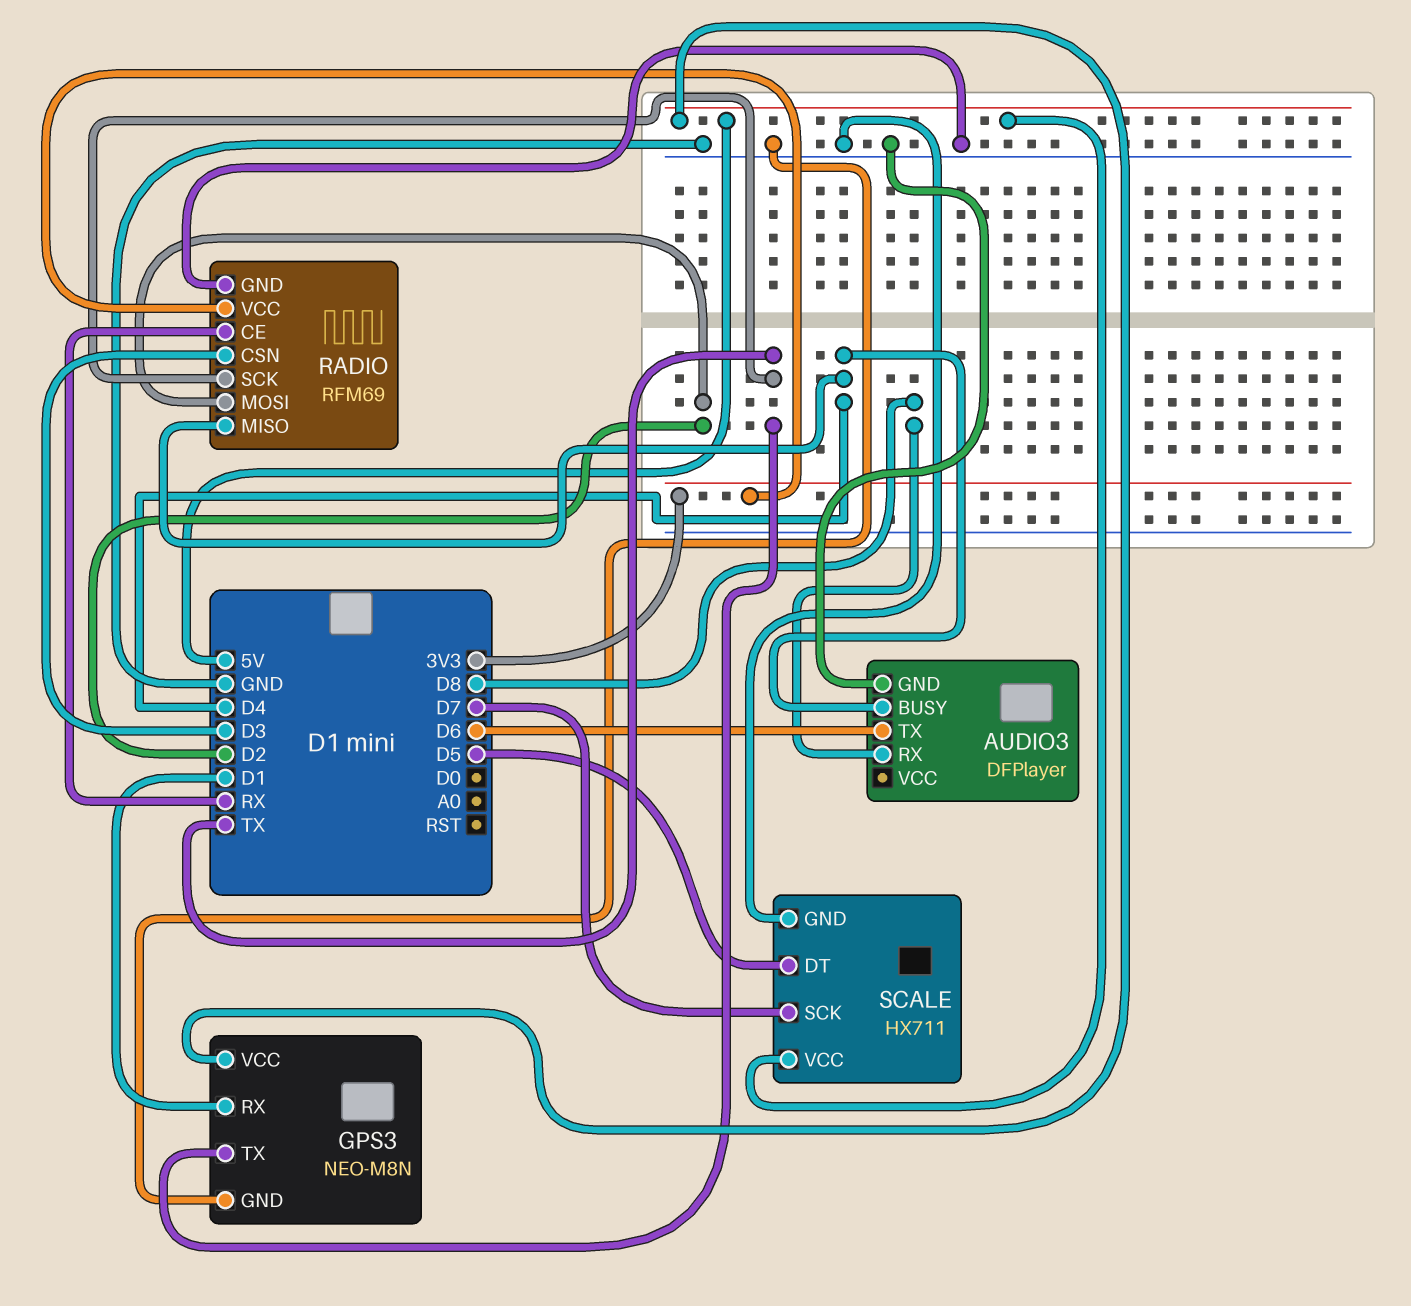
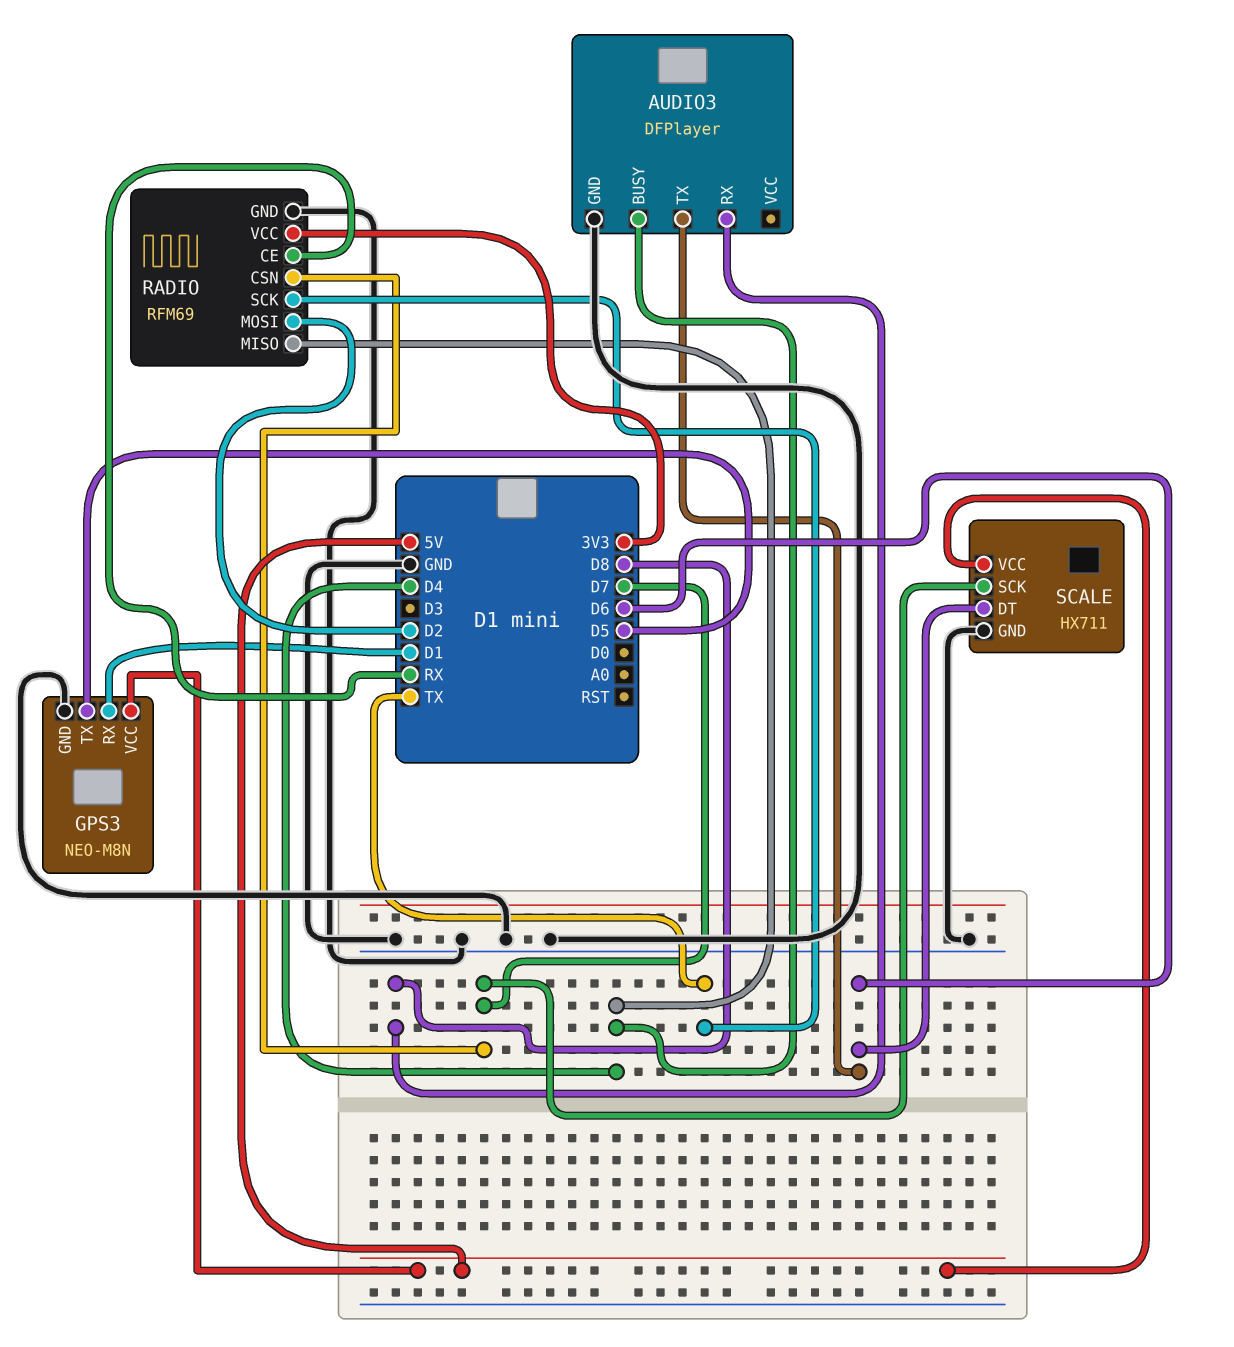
GPS3 pin TX: TX -> D5
RADIO pin CSN: D3 -> D7
SCALE pin DT: D5 -> D6

